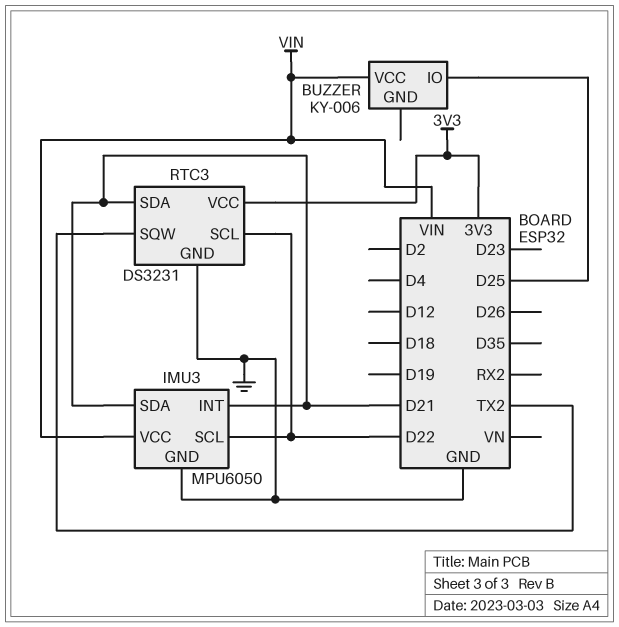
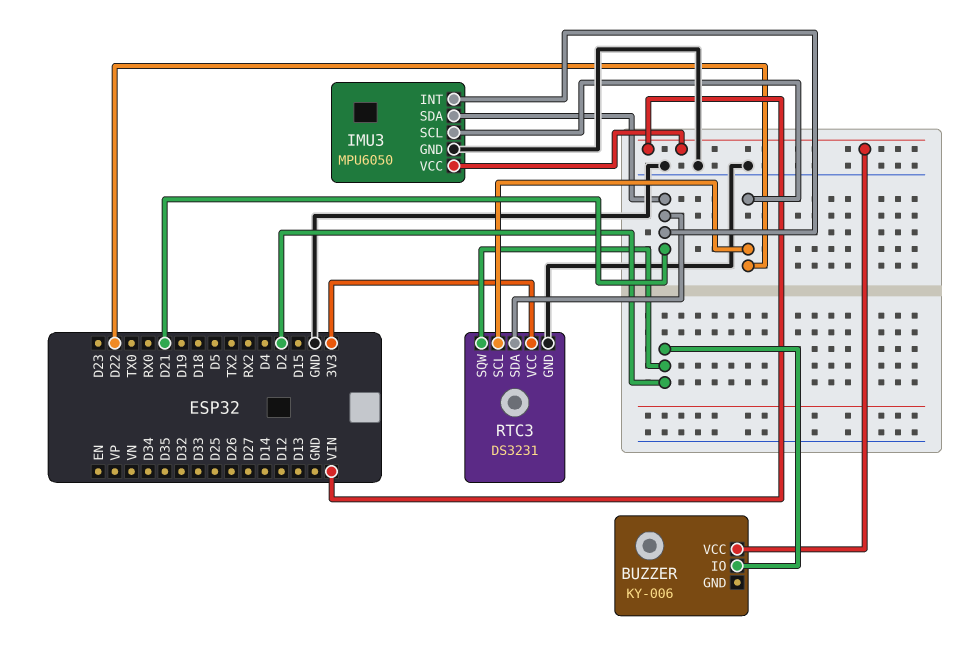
BUZZER pin IO: D25 -> D2
RTC3 pin SQW: TX2 -> D2

